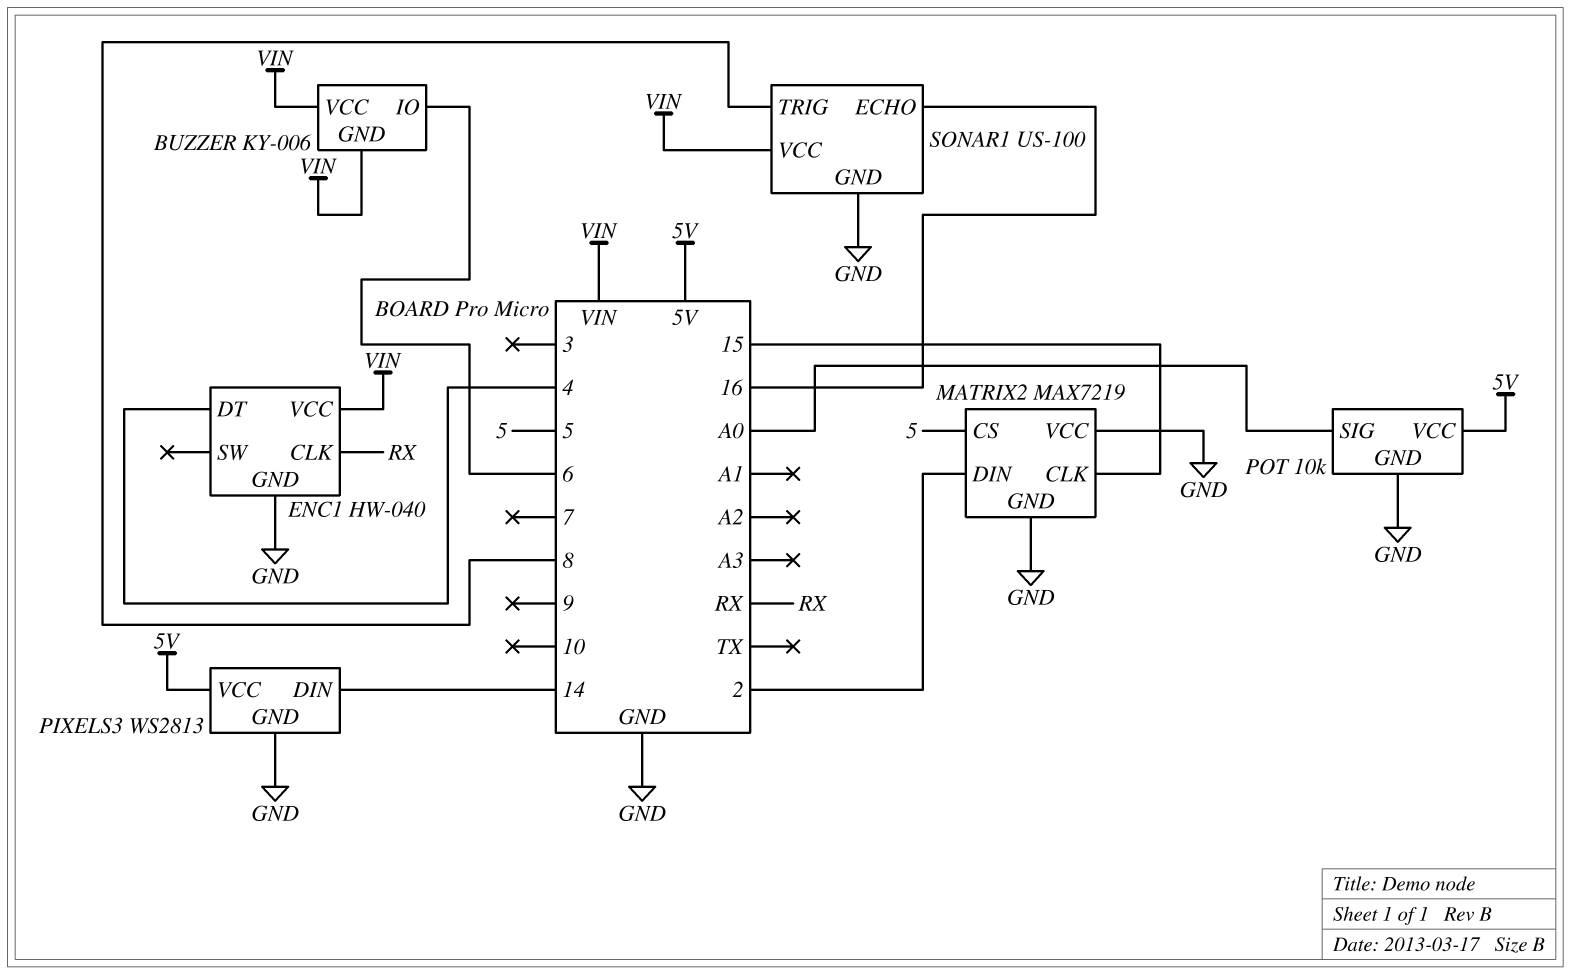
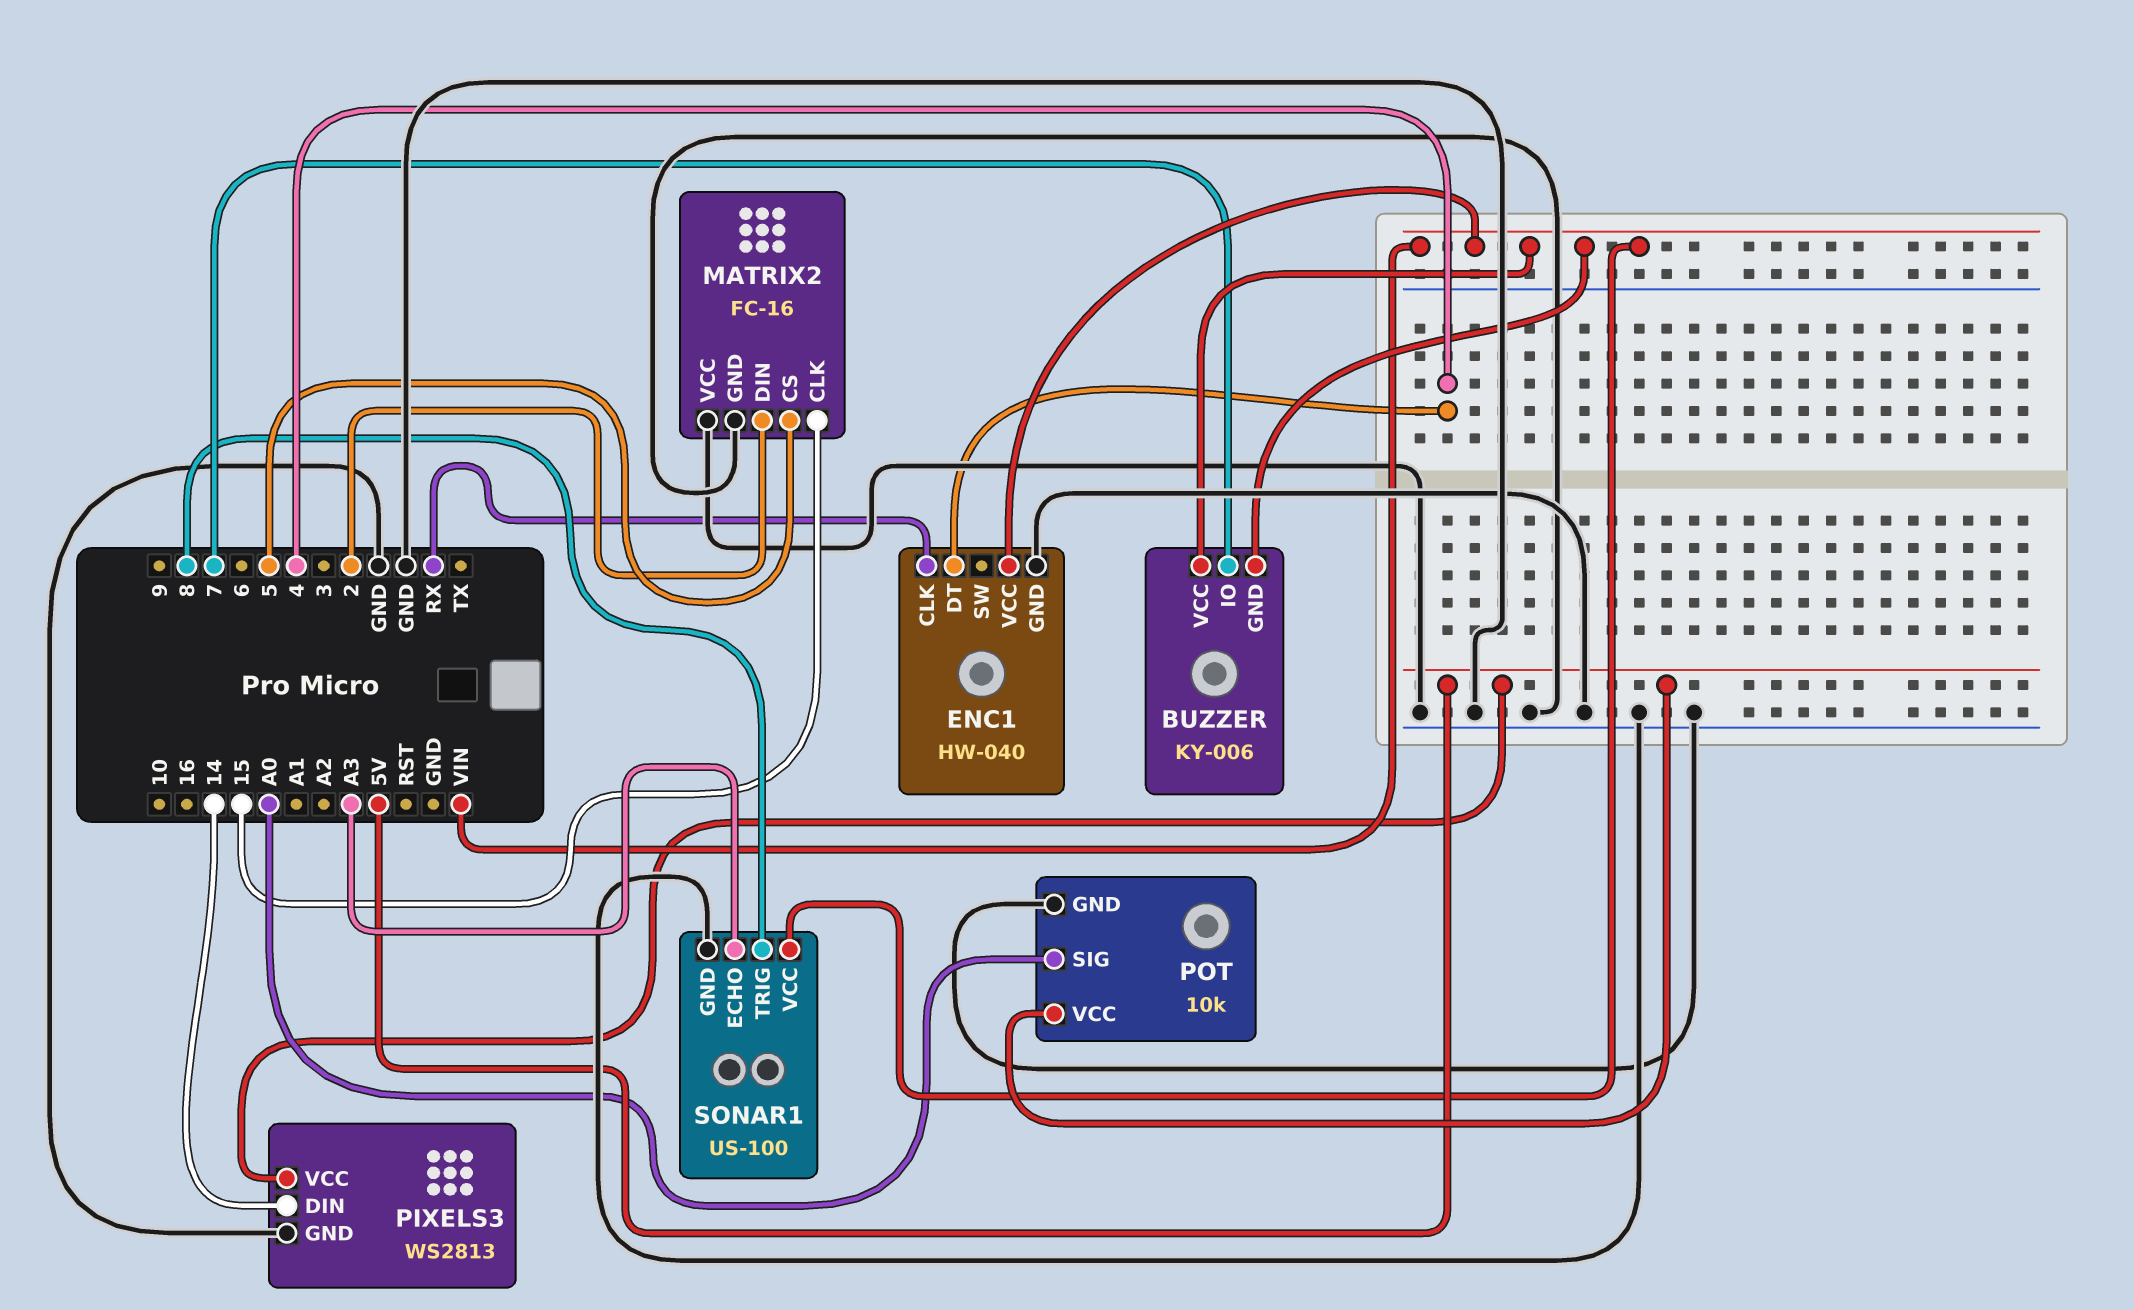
BUZZER pin IO: 6 -> 7
MATRIX2: MAX7219 -> FC-16
SONAR1 pin ECHO: 16 -> A3

